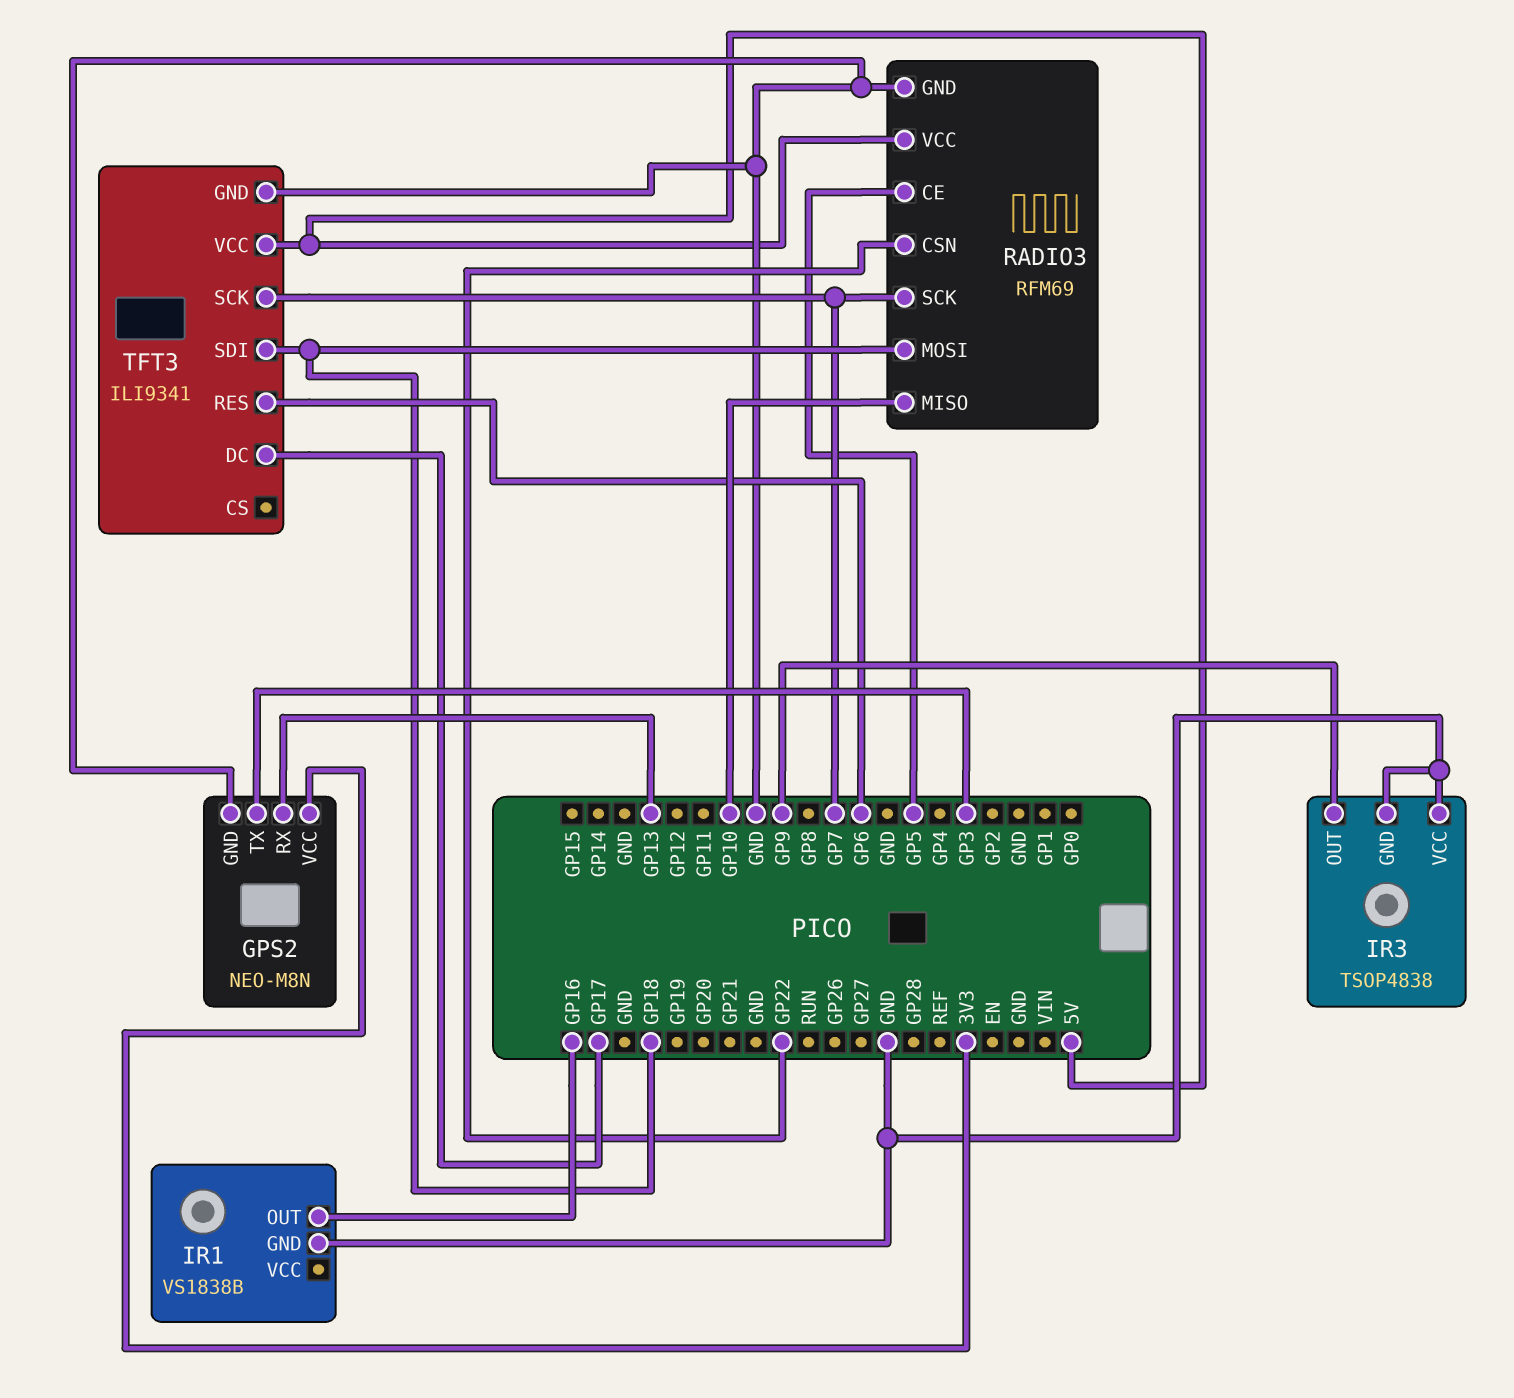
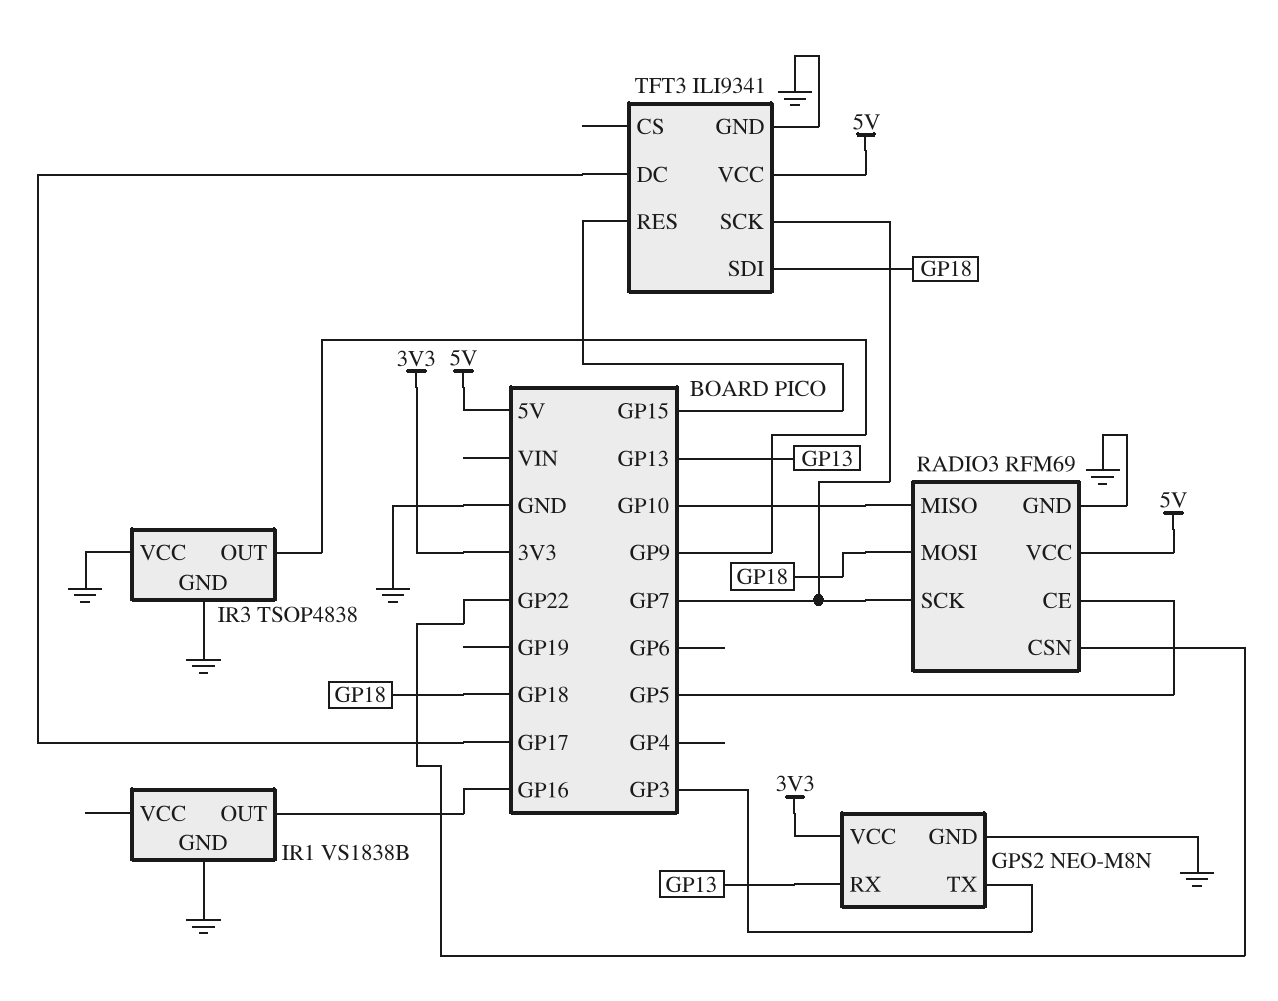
TFT3 pin RES: GP6 -> GP15

